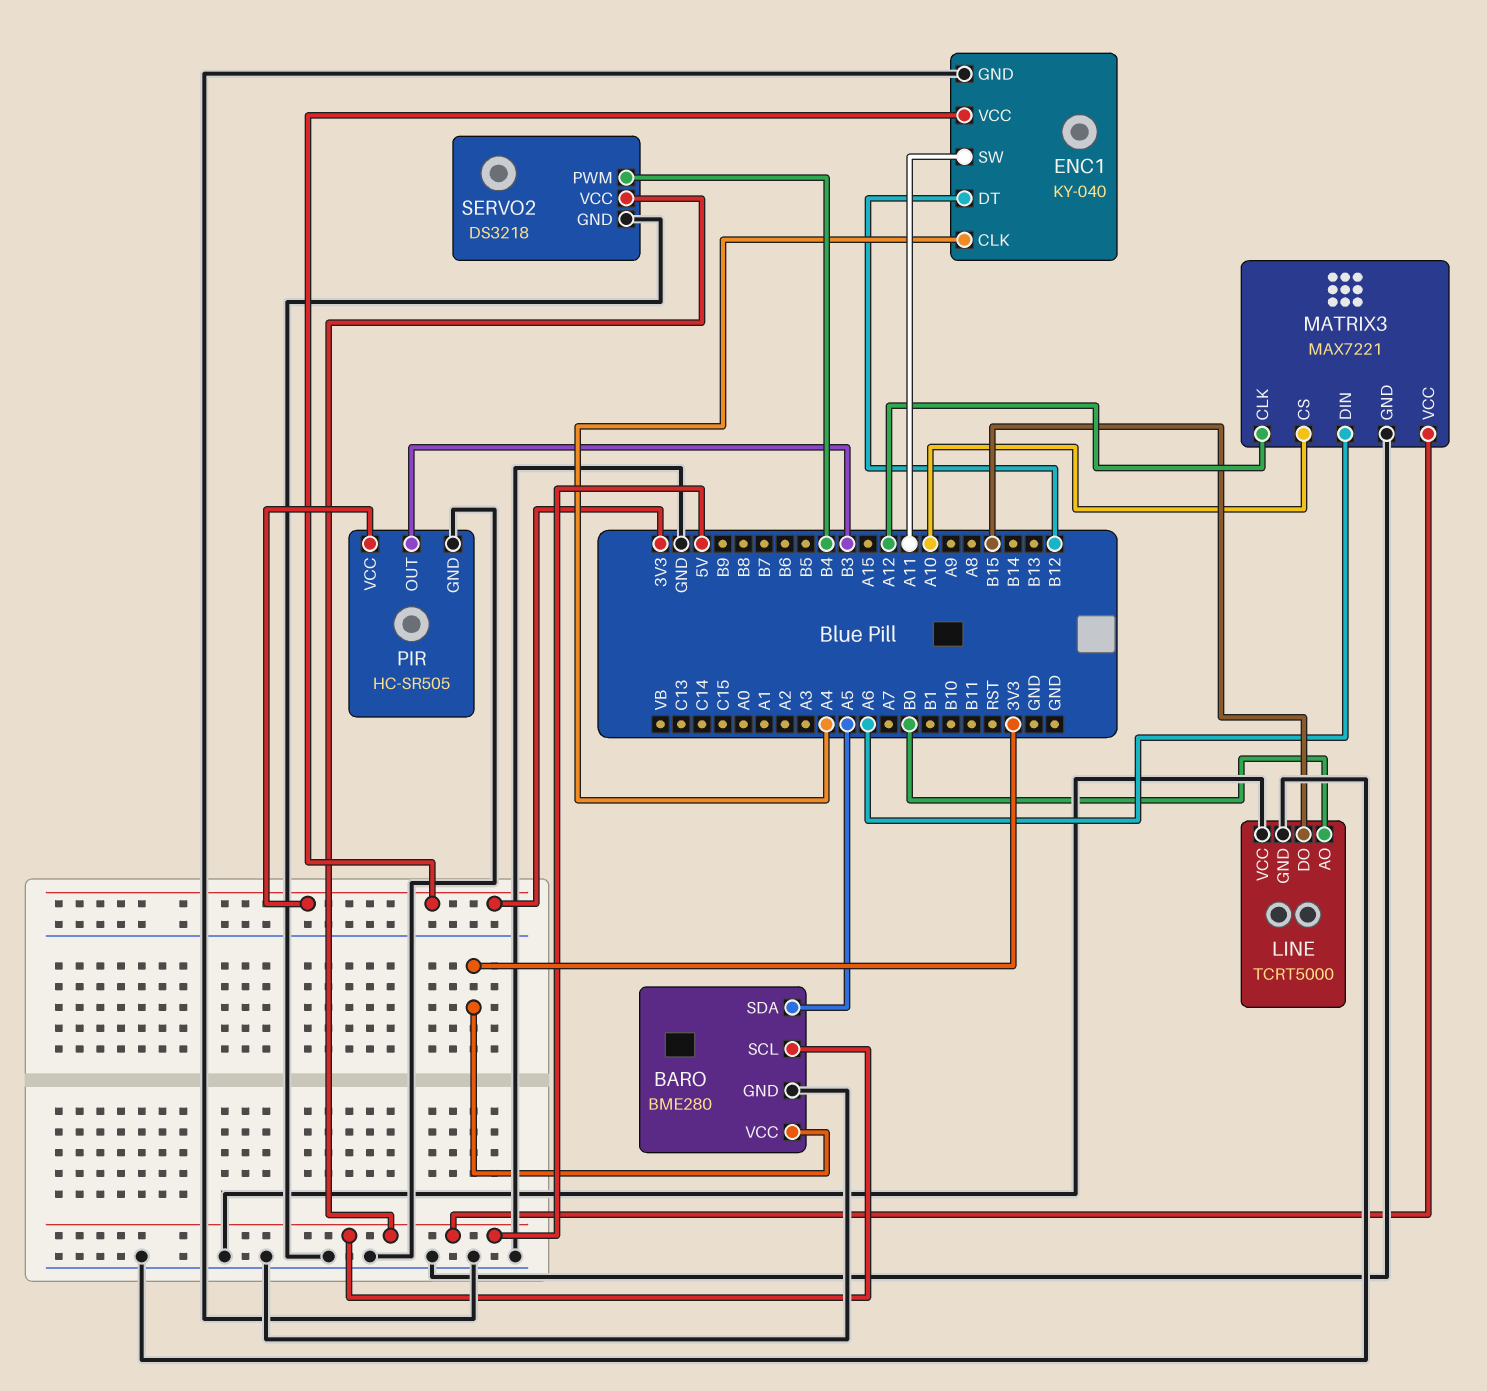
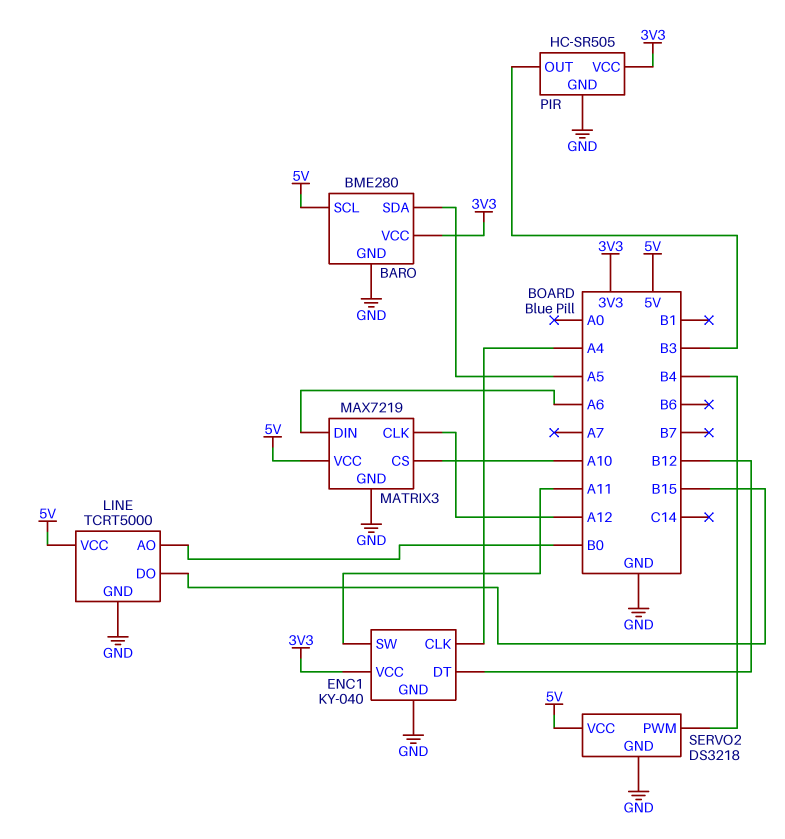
LINE pin VCC: GND -> 5V
MATRIX3: MAX7221 -> MAX7219

